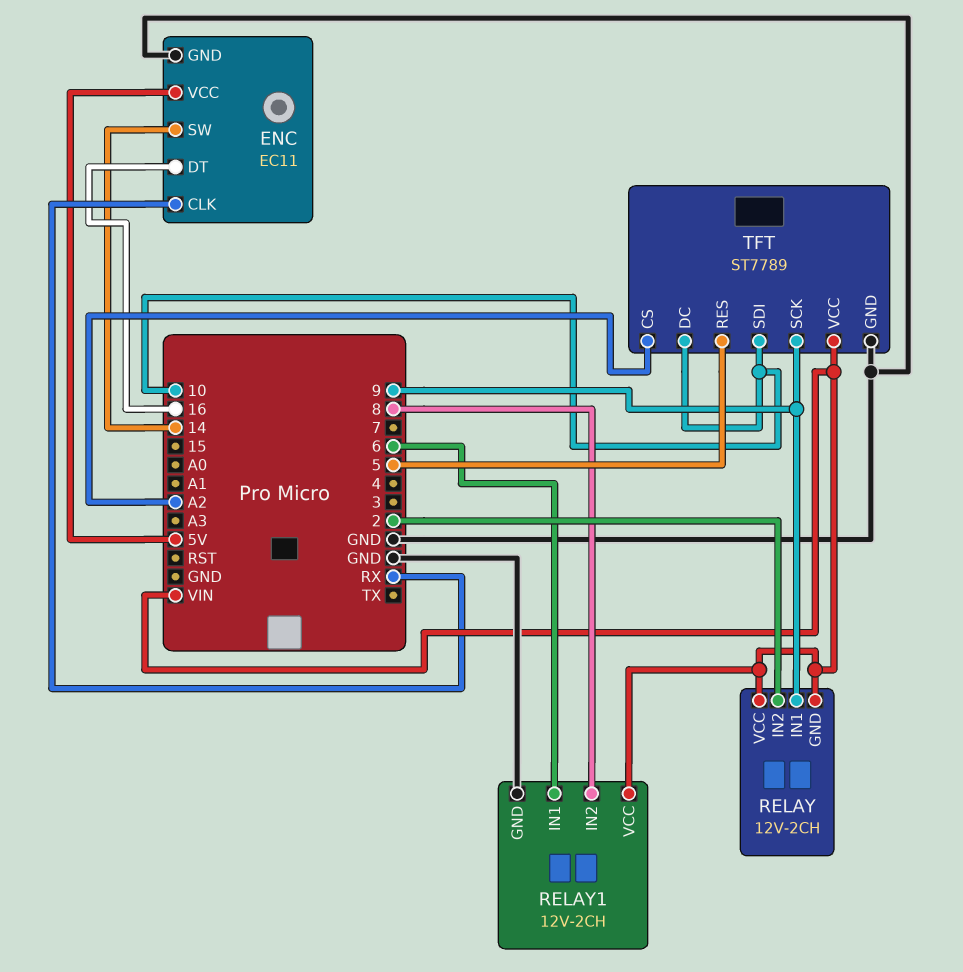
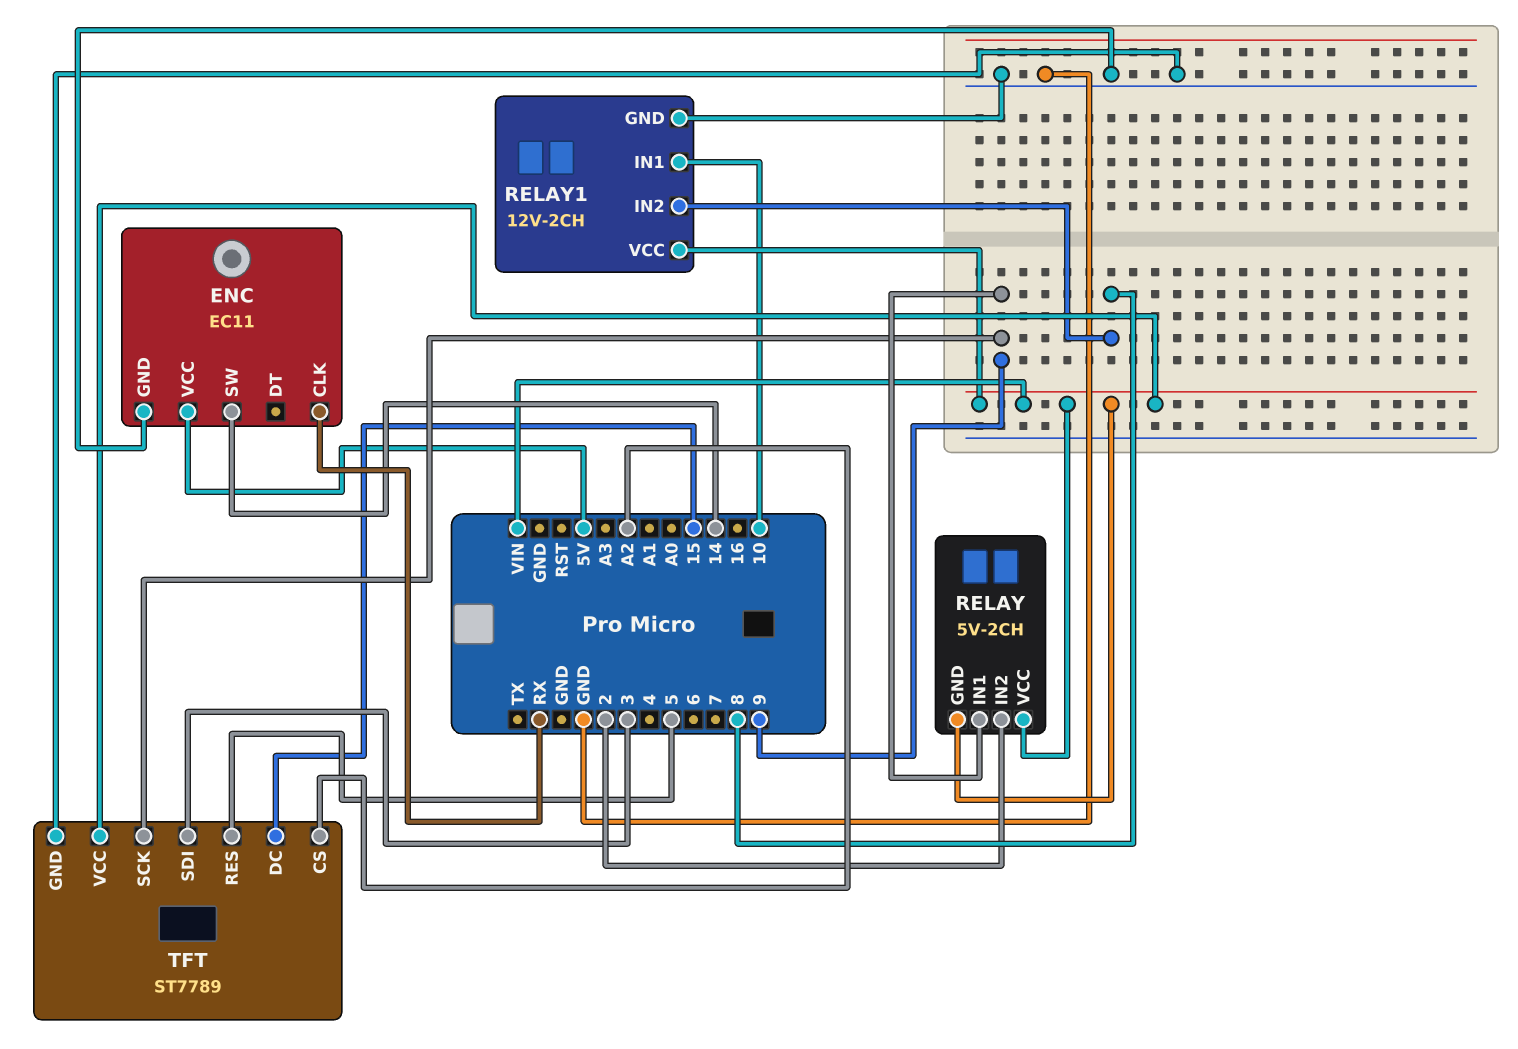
ENC pin DT: 16 -> none
RELAY: 12V-2CH -> 5V-2CH
RELAY1 pin IN1: 6 -> 10
TFT pin DC: 10 -> 15
TFT pin SDI: 10 -> 3

